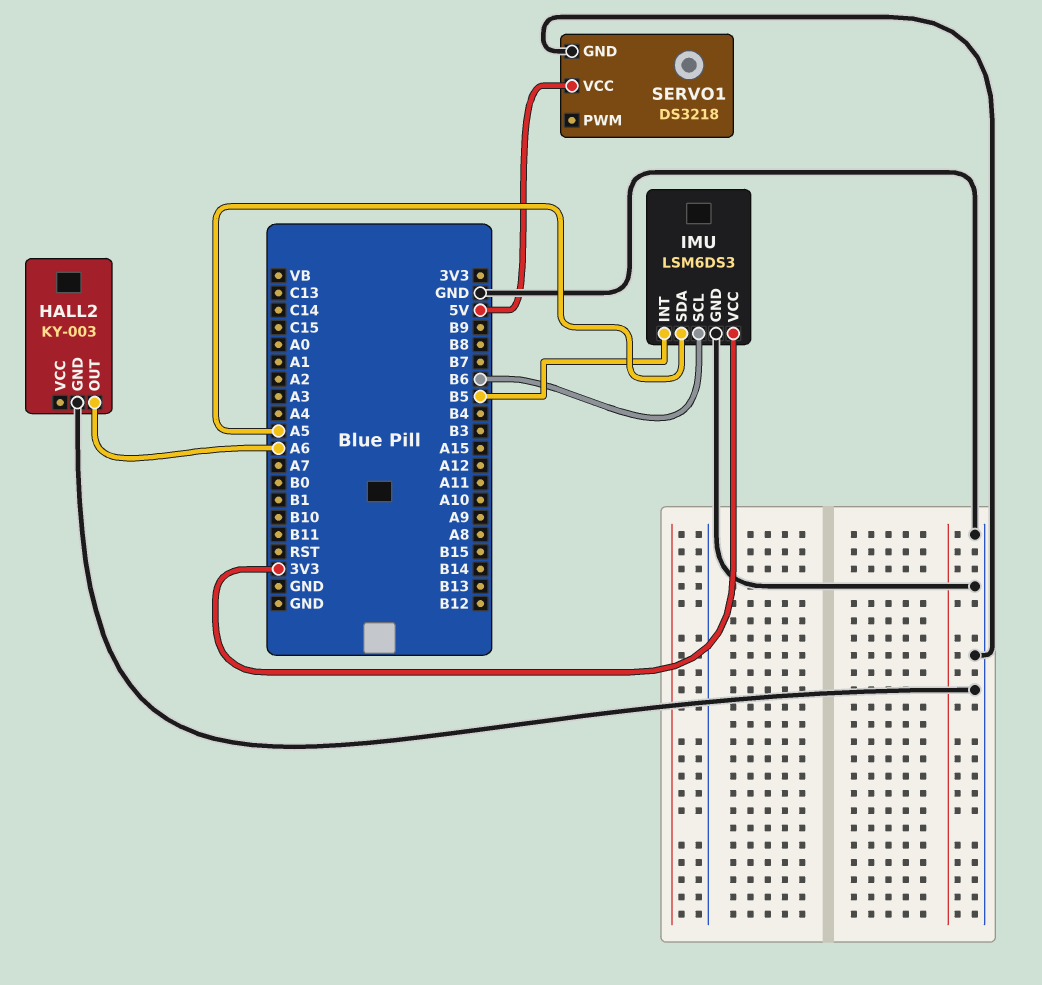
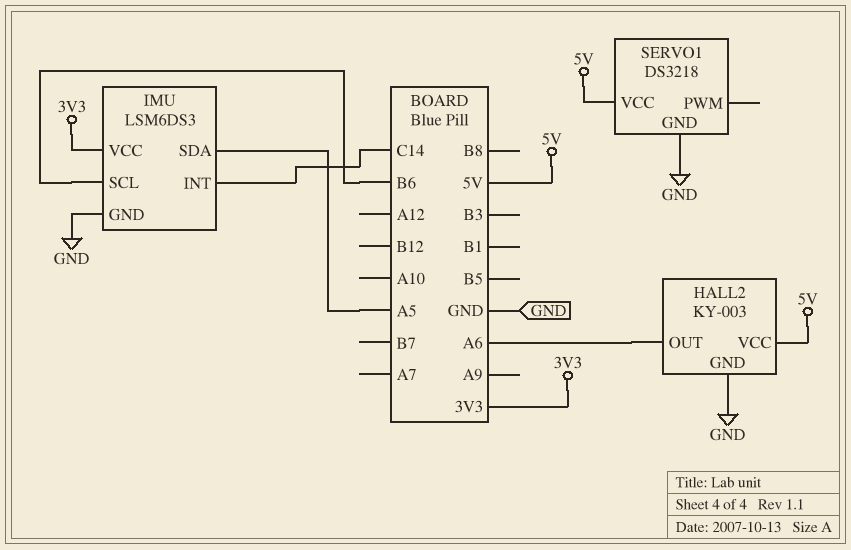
HALL2 pin VCC: none -> 5V
IMU pin INT: B5 -> C14

